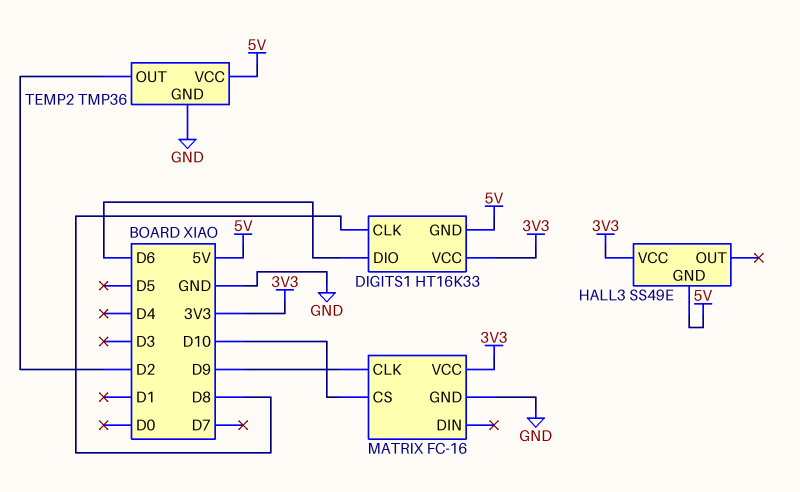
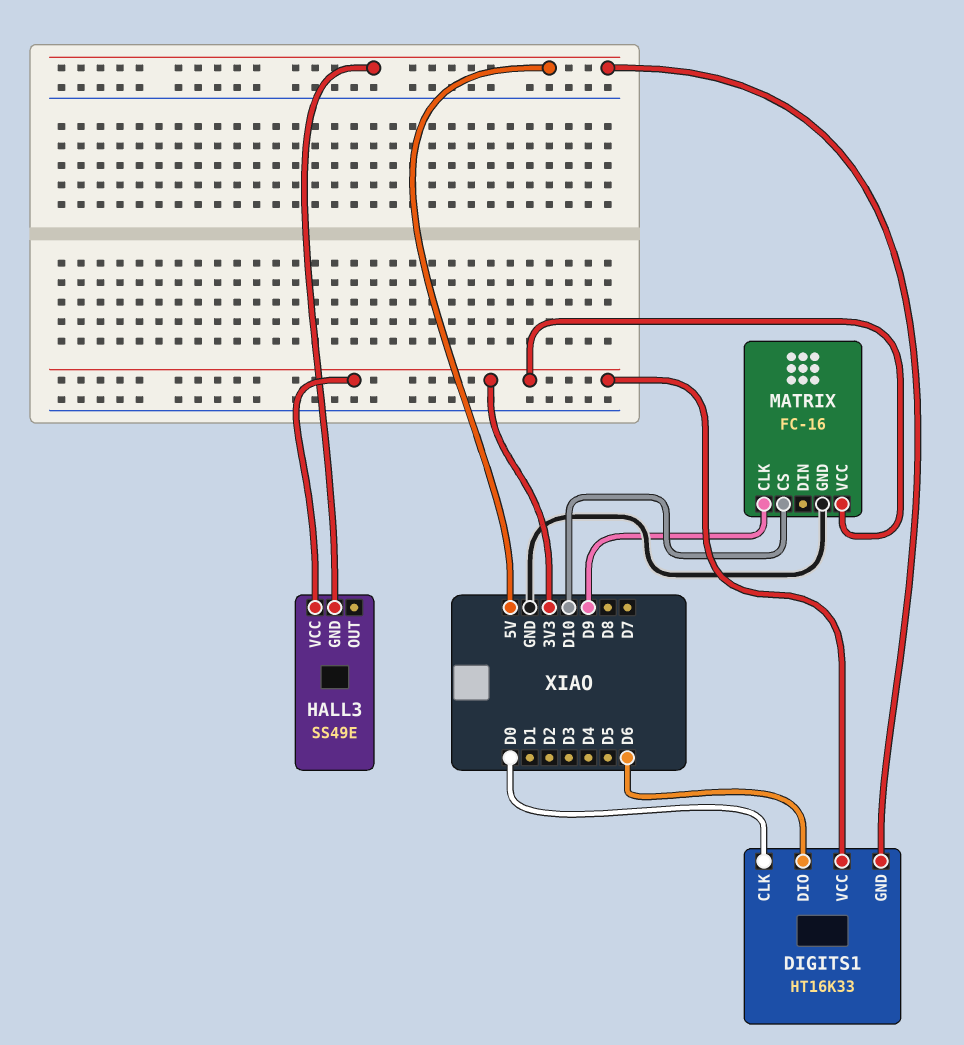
DIGITS1 pin CLK: D8 -> D0
TEMP2: TMP36 -> none
TEMP2 pin GND: GND -> none
TEMP2 pin OUT: D2 -> none
TEMP2 pin VCC: 5V -> none

